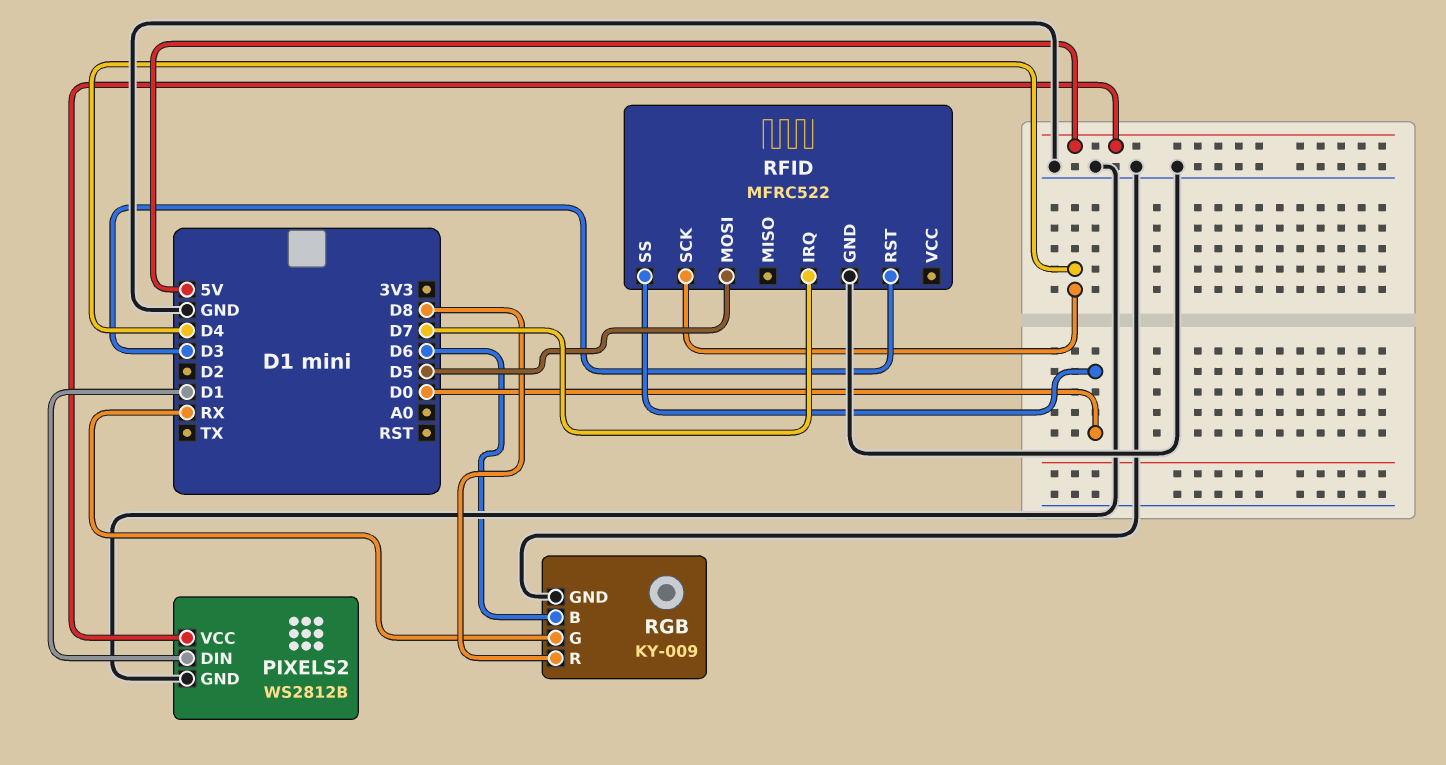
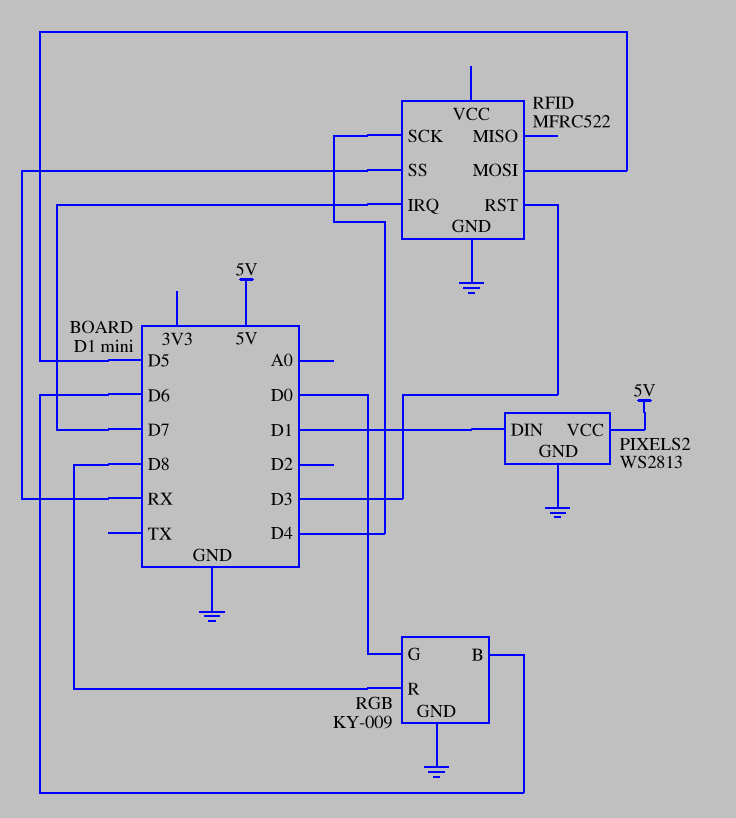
PIXELS2: WS2812B -> WS2813
RFID pin SS: D0 -> RX
RGB pin G: RX -> D0

